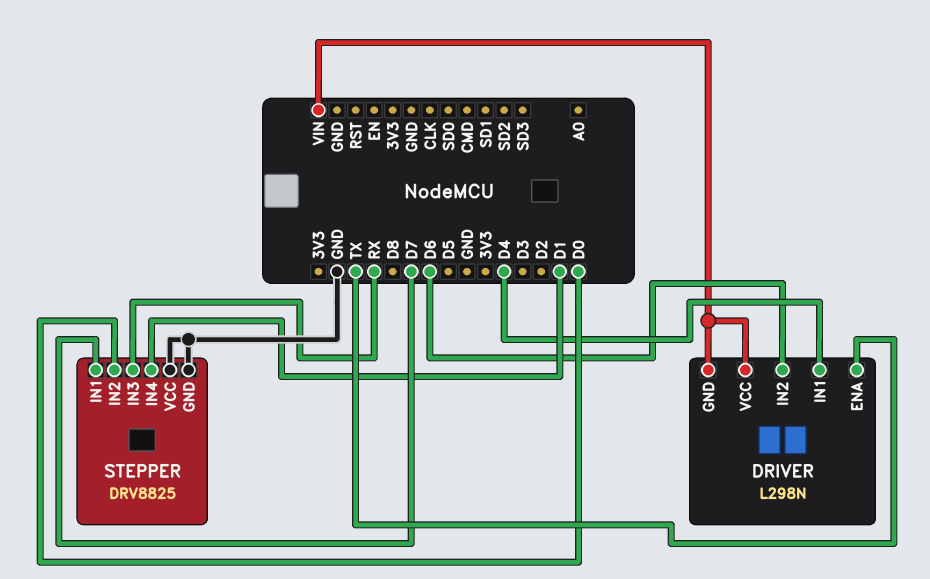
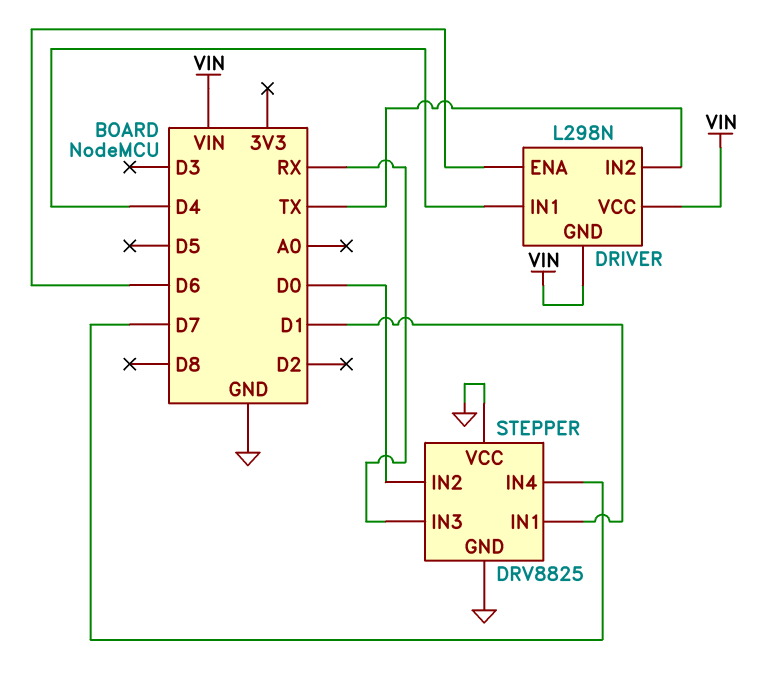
DRIVER pin ENA: TX -> D6
DRIVER pin IN2: D6 -> TX
STEPPER pin IN1: D7 -> D1
STEPPER pin IN4: D1 -> D7

